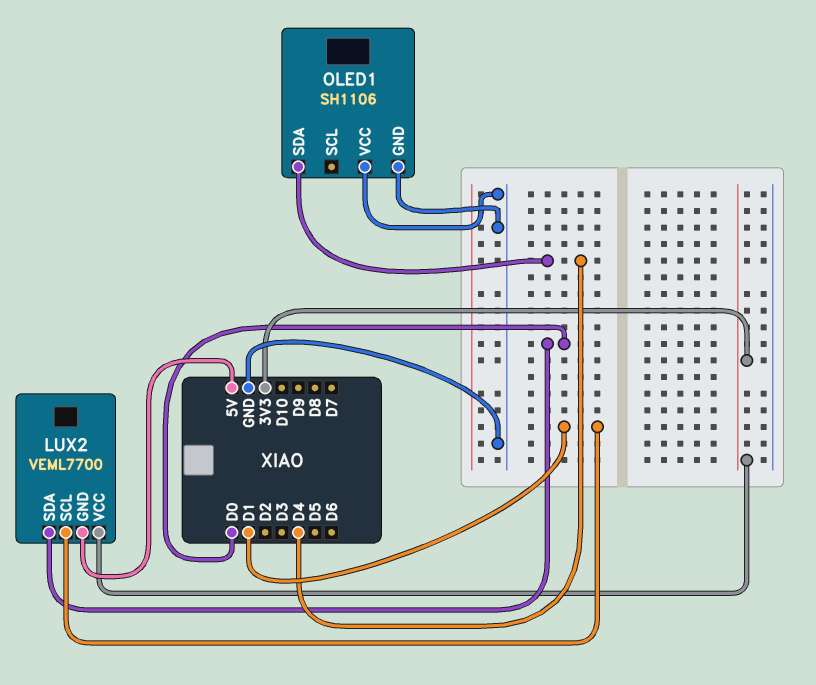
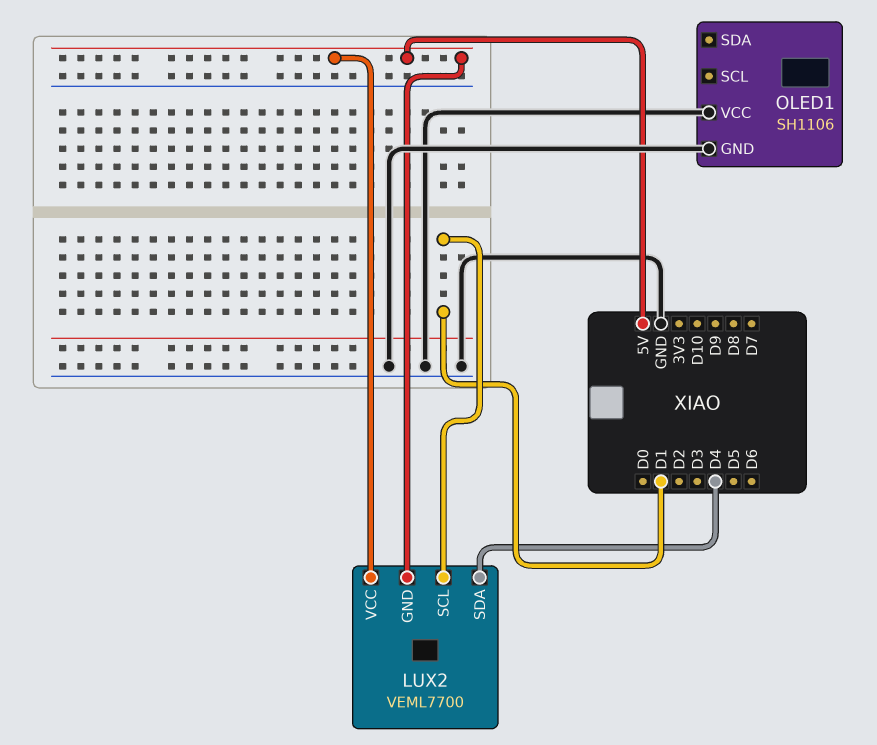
LUX2 pin SDA: D0 -> D4
LUX2 pin VCC: 3V3 -> 5V
OLED1 pin SDA: D4 -> none

